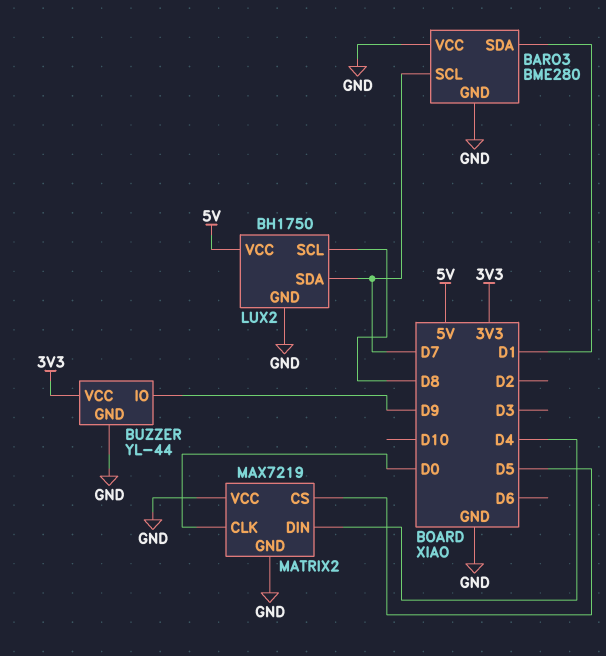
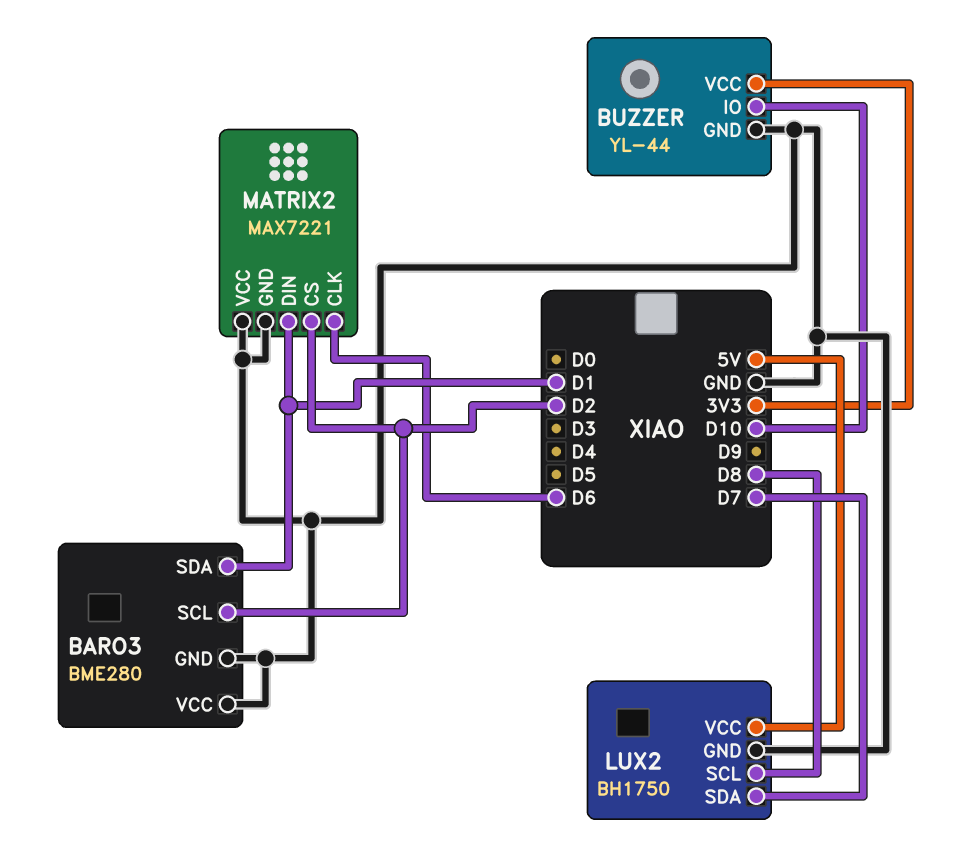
BARO3 pin SCL: D7 -> D2
BUZZER pin IO: D9 -> D10
MATRIX2: MAX7219 -> MAX7221
MATRIX2 pin CLK: D0 -> D6
MATRIX2 pin CS: D5 -> D2
MATRIX2 pin DIN: D4 -> D1

